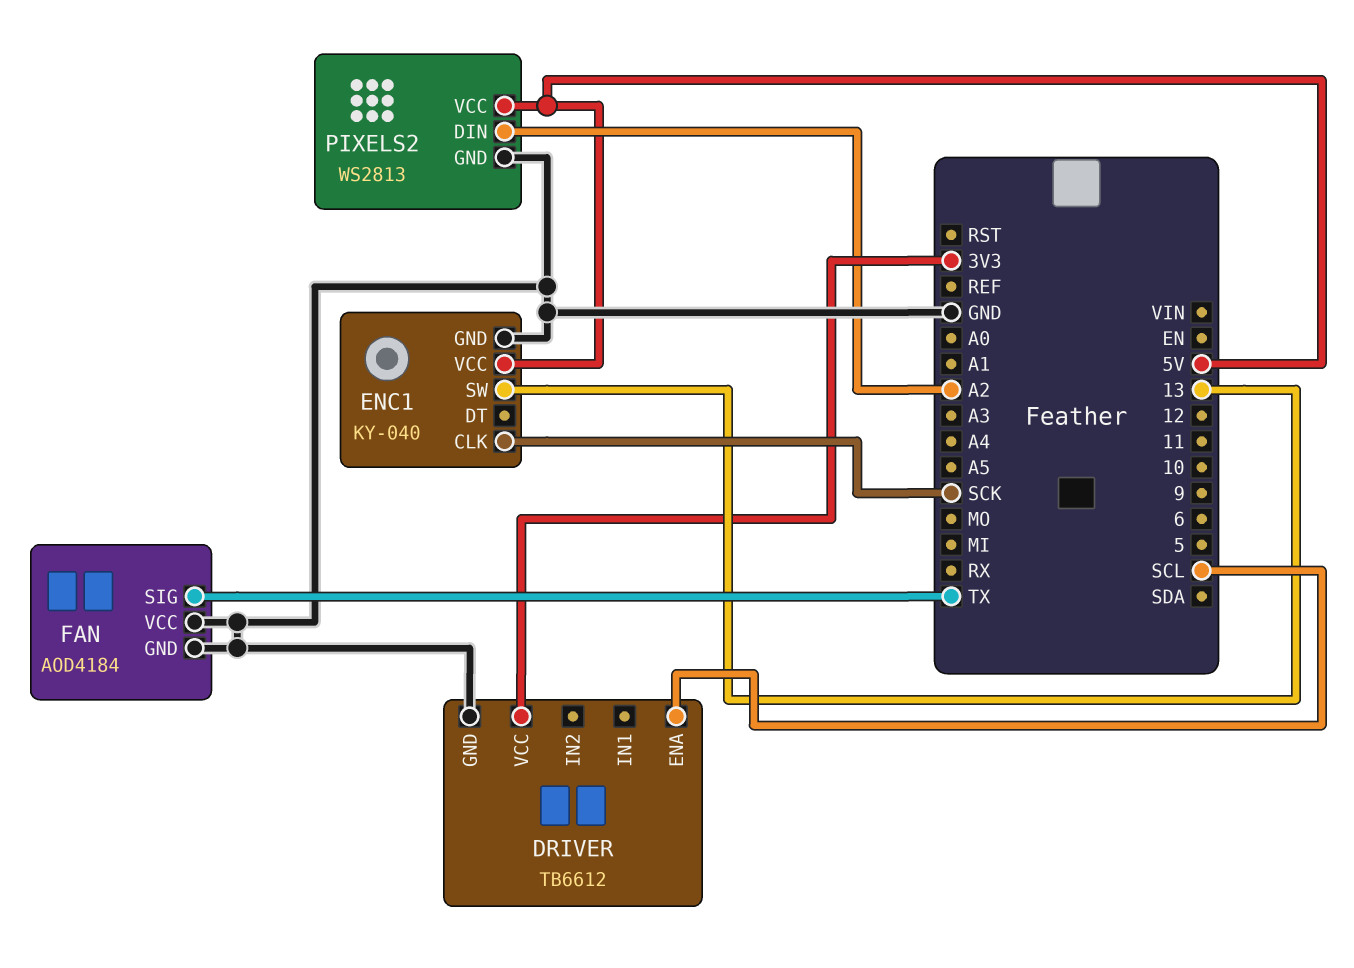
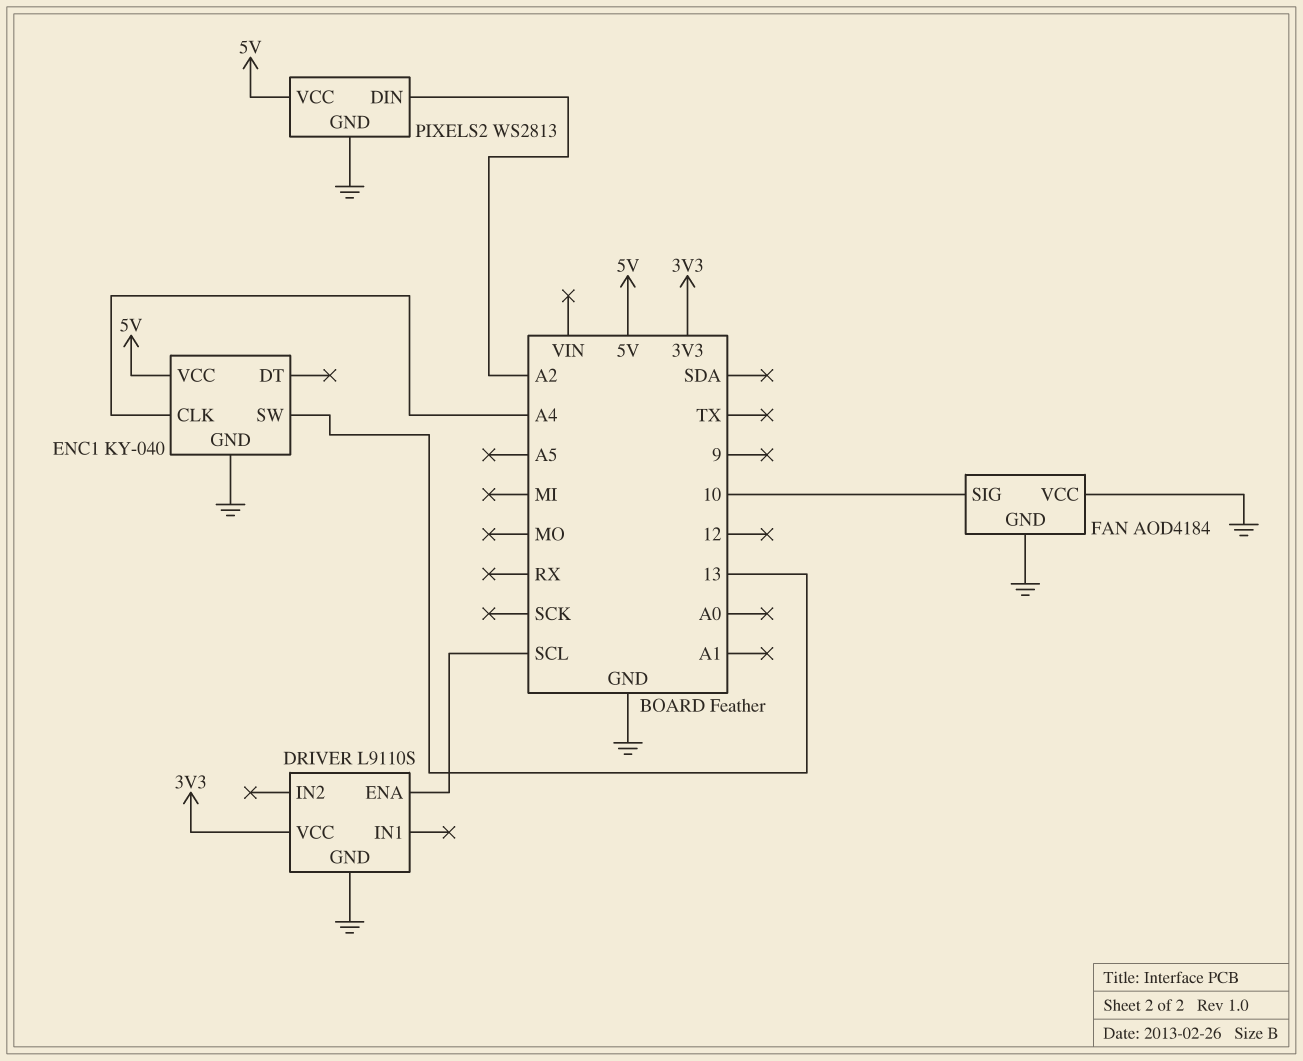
DRIVER: TB6612 -> L9110S
ENC1 pin CLK: SCK -> A4
FAN pin SIG: TX -> 10

